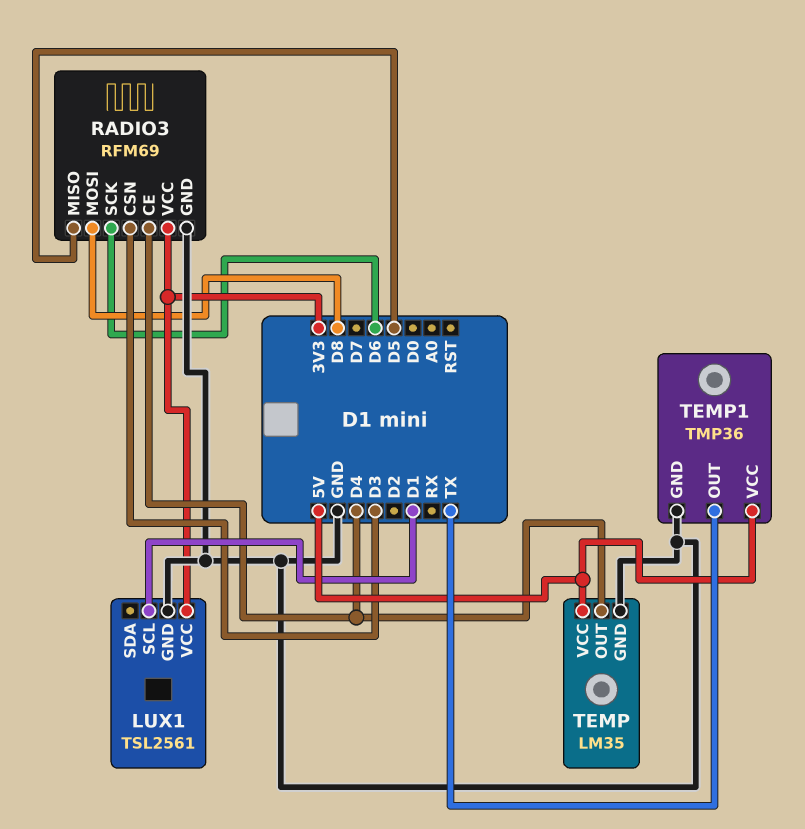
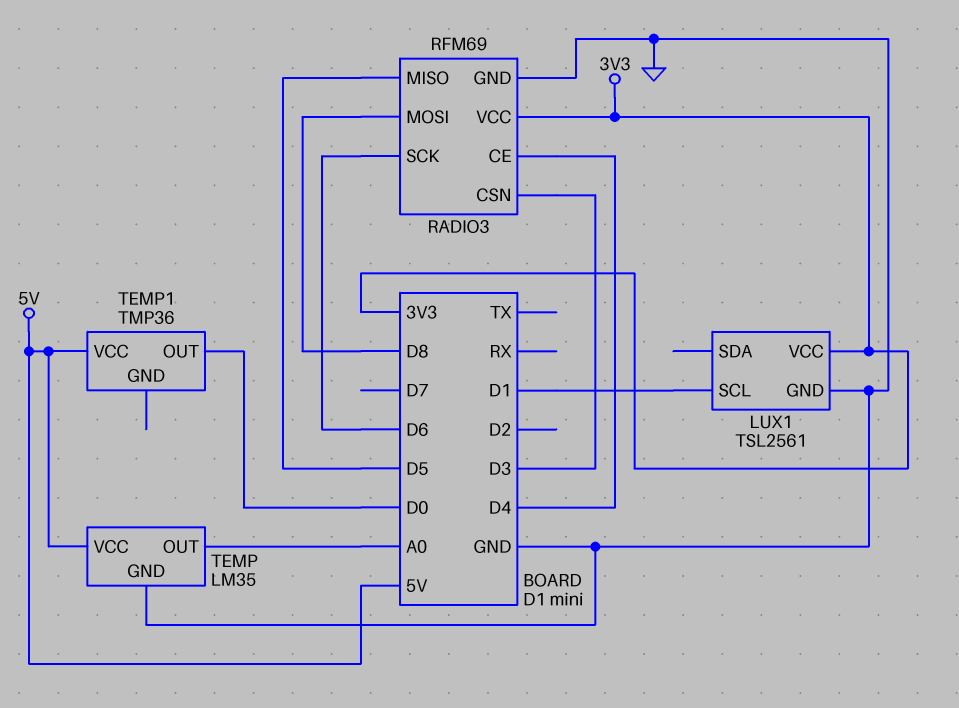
TEMP pin OUT: D4 -> A0
TEMP1 pin GND: GND -> none
TEMP1 pin OUT: TX -> D0

